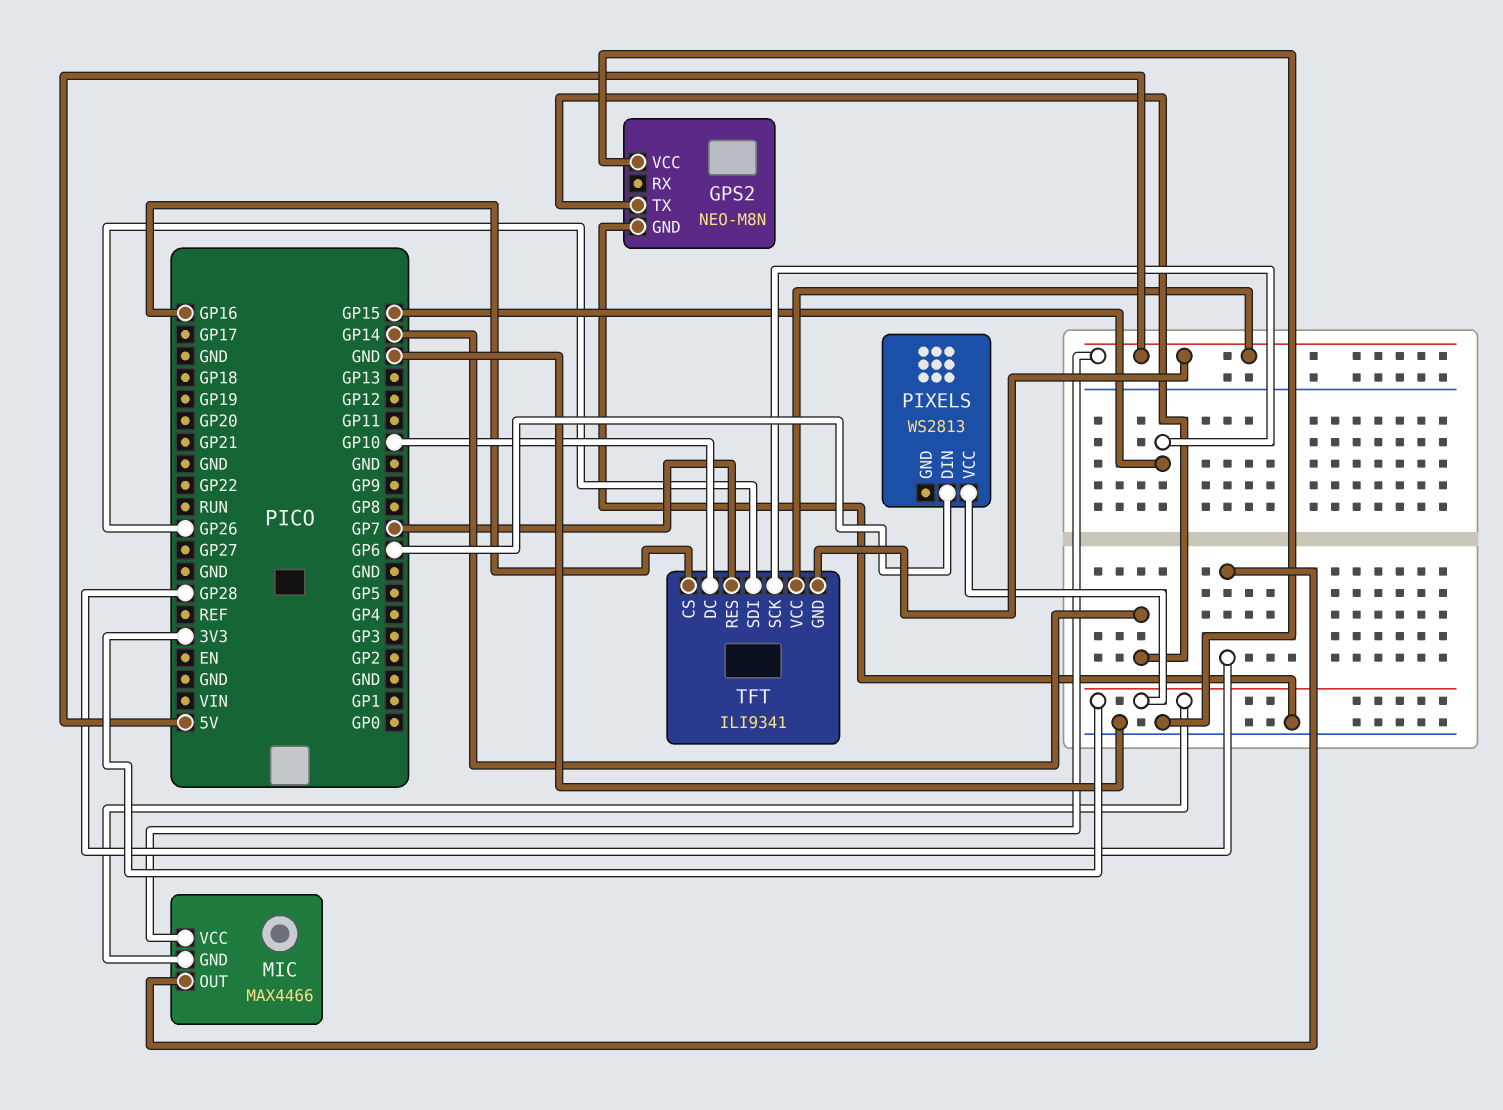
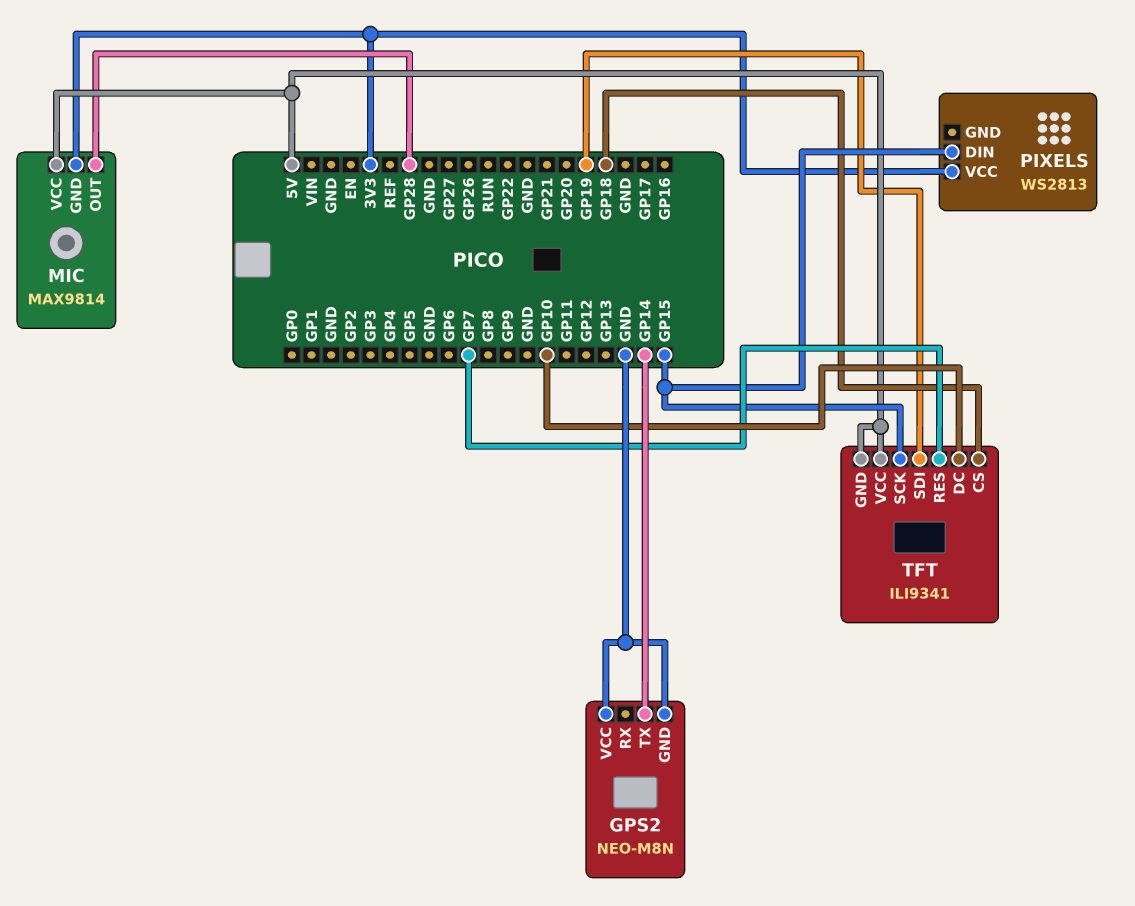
MIC: MAX4466 -> MAX9814
PIXELS pin DIN: GP6 -> GP15
TFT pin CS: GP16 -> GP18
TFT pin SDI: GP26 -> GP19

